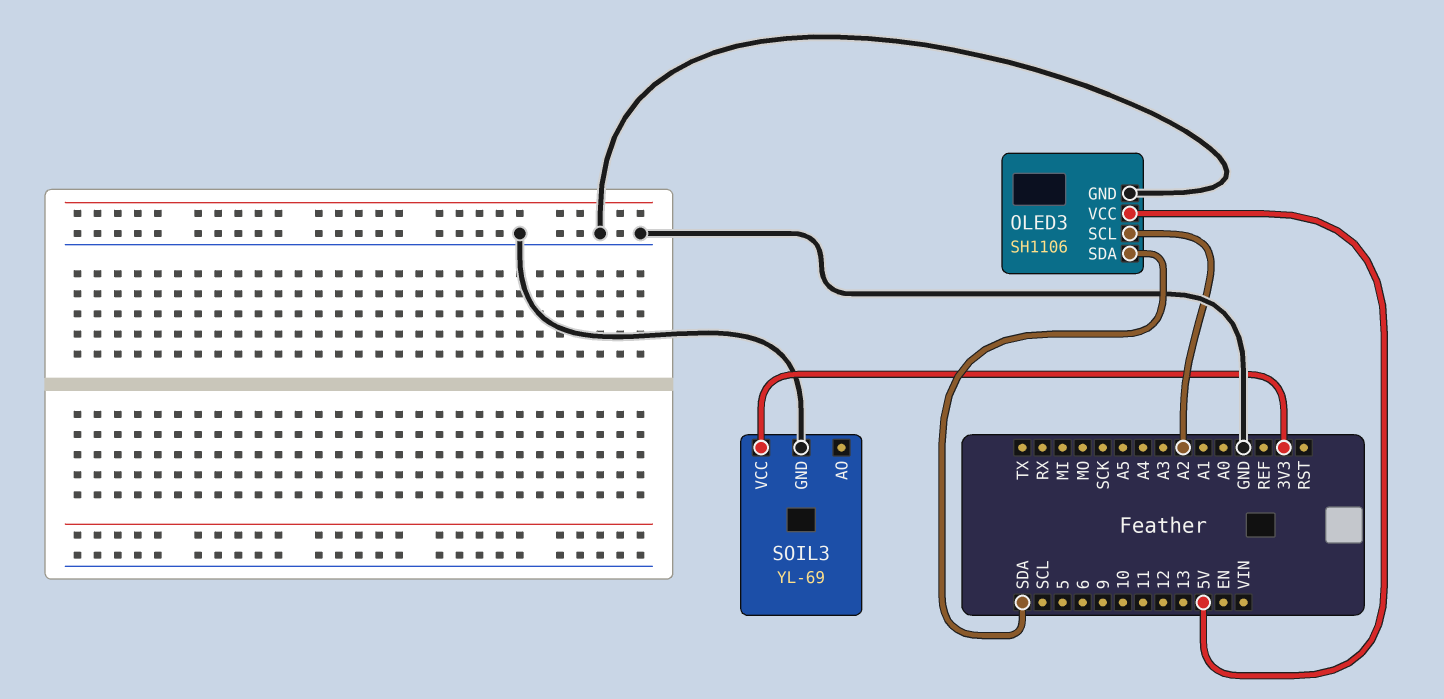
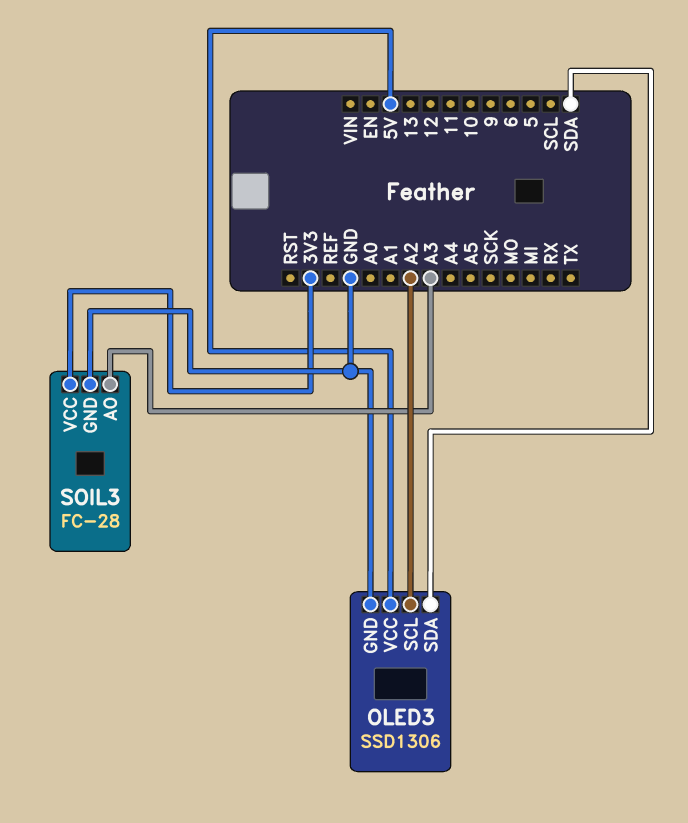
OLED3: SH1106 -> SSD1306
SOIL3: YL-69 -> FC-28
SOIL3 pin AO: none -> A3

